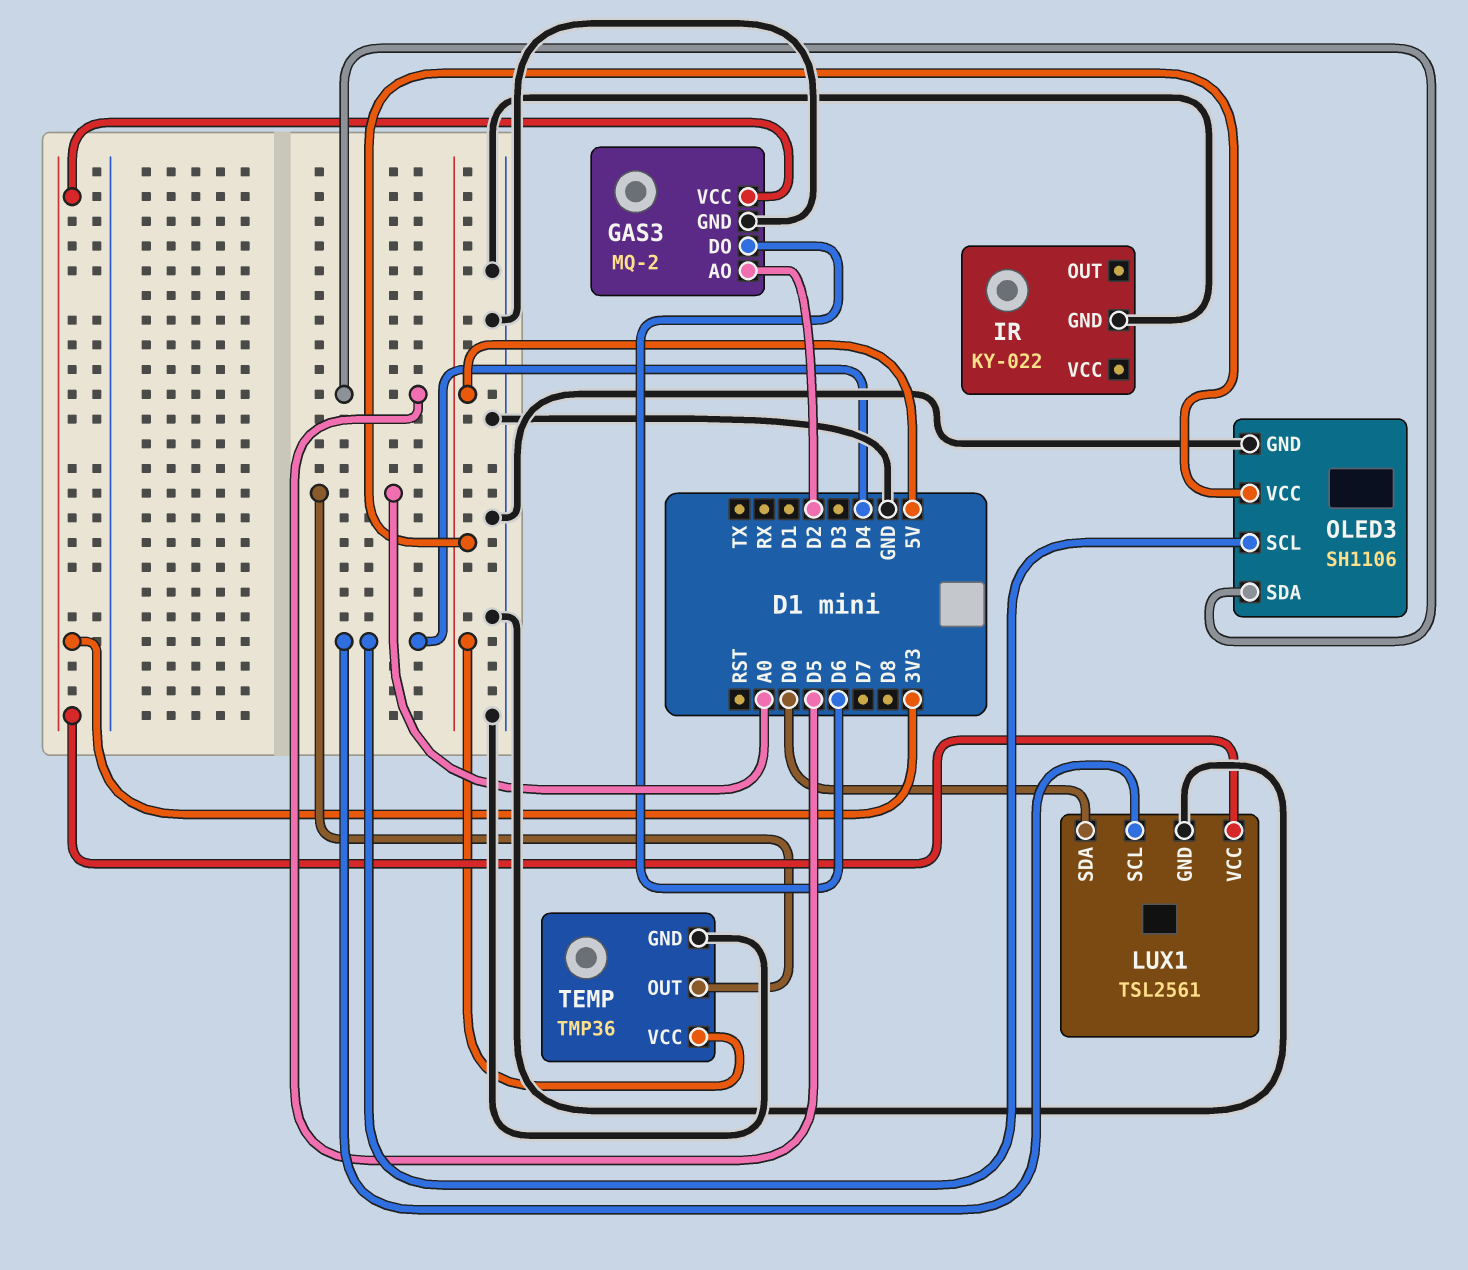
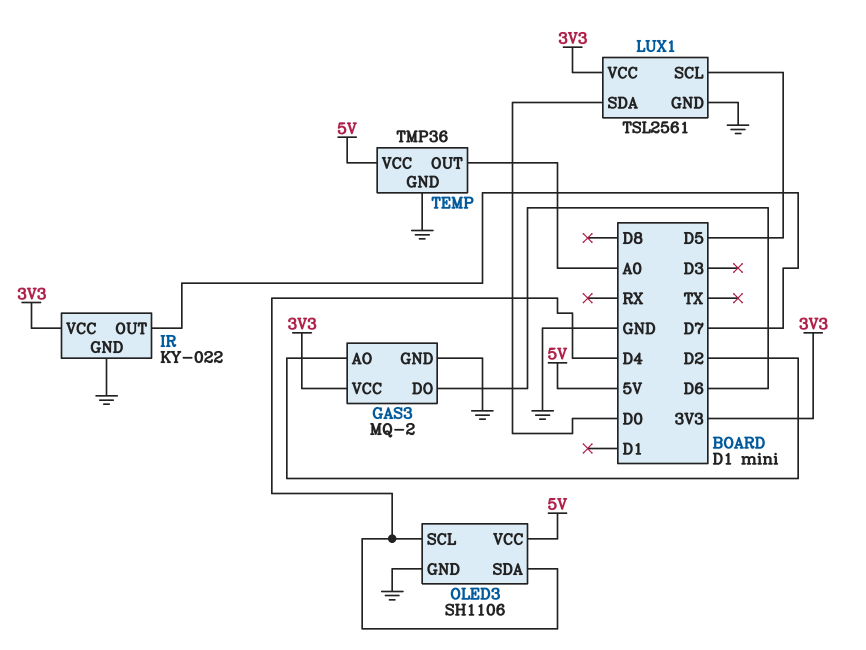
IR pin OUT: none -> D7
IR pin VCC: none -> 3V3
LUX1 pin SCL: D4 -> D5
OLED3 pin SDA: D5 -> D4

